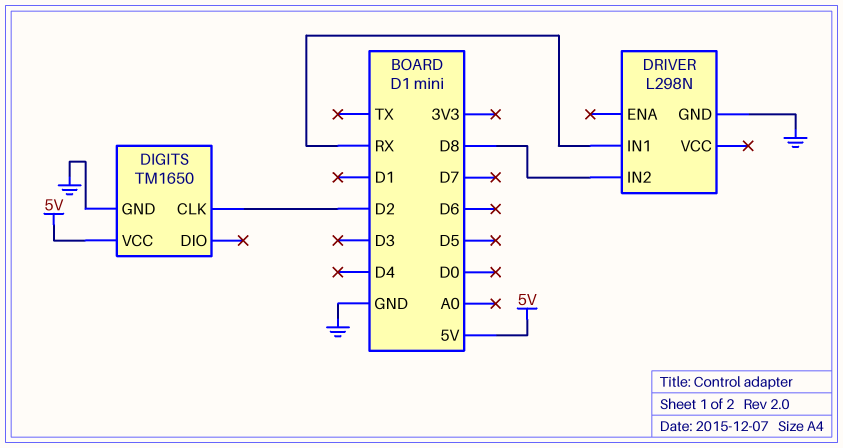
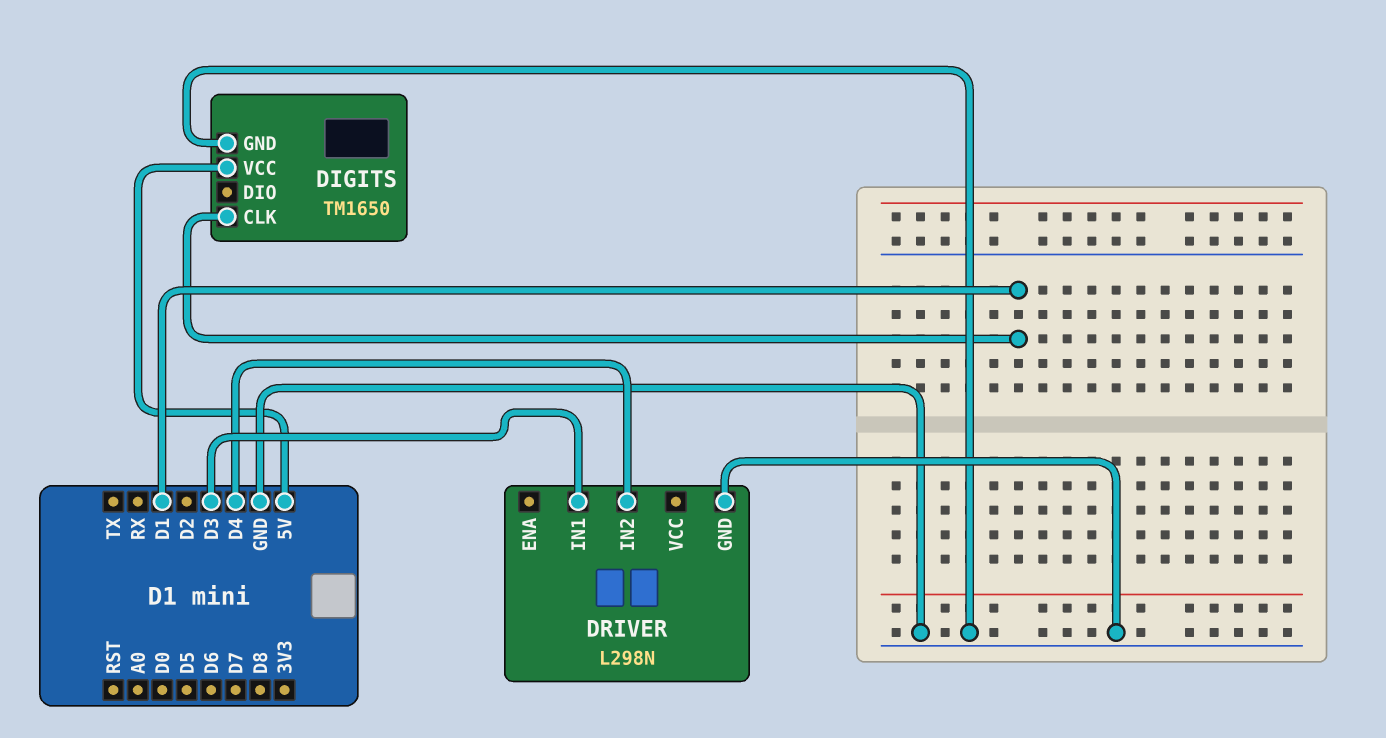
DIGITS pin CLK: D2 -> D1
DRIVER pin IN1: RX -> D3
DRIVER pin IN2: D8 -> D4

